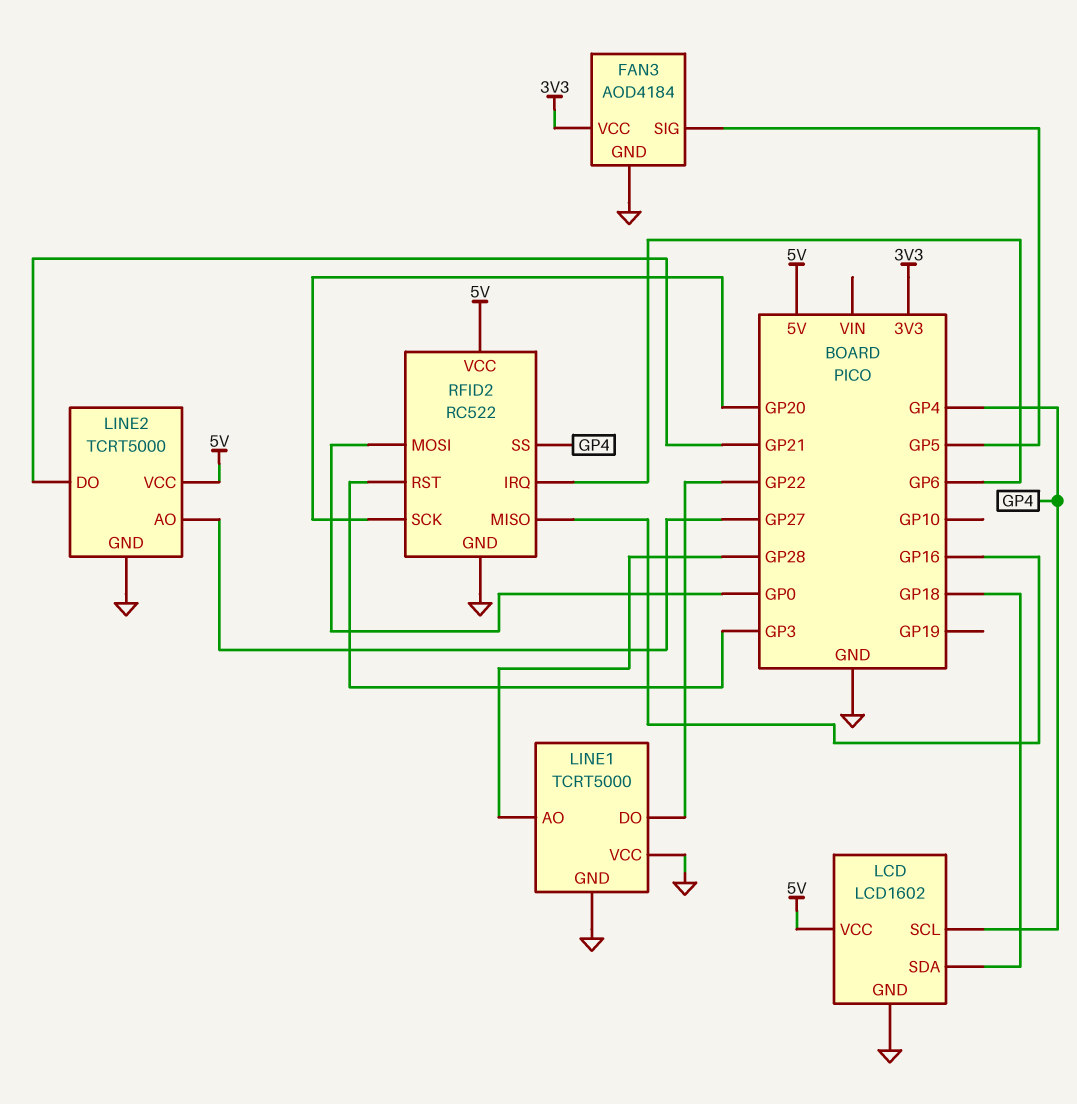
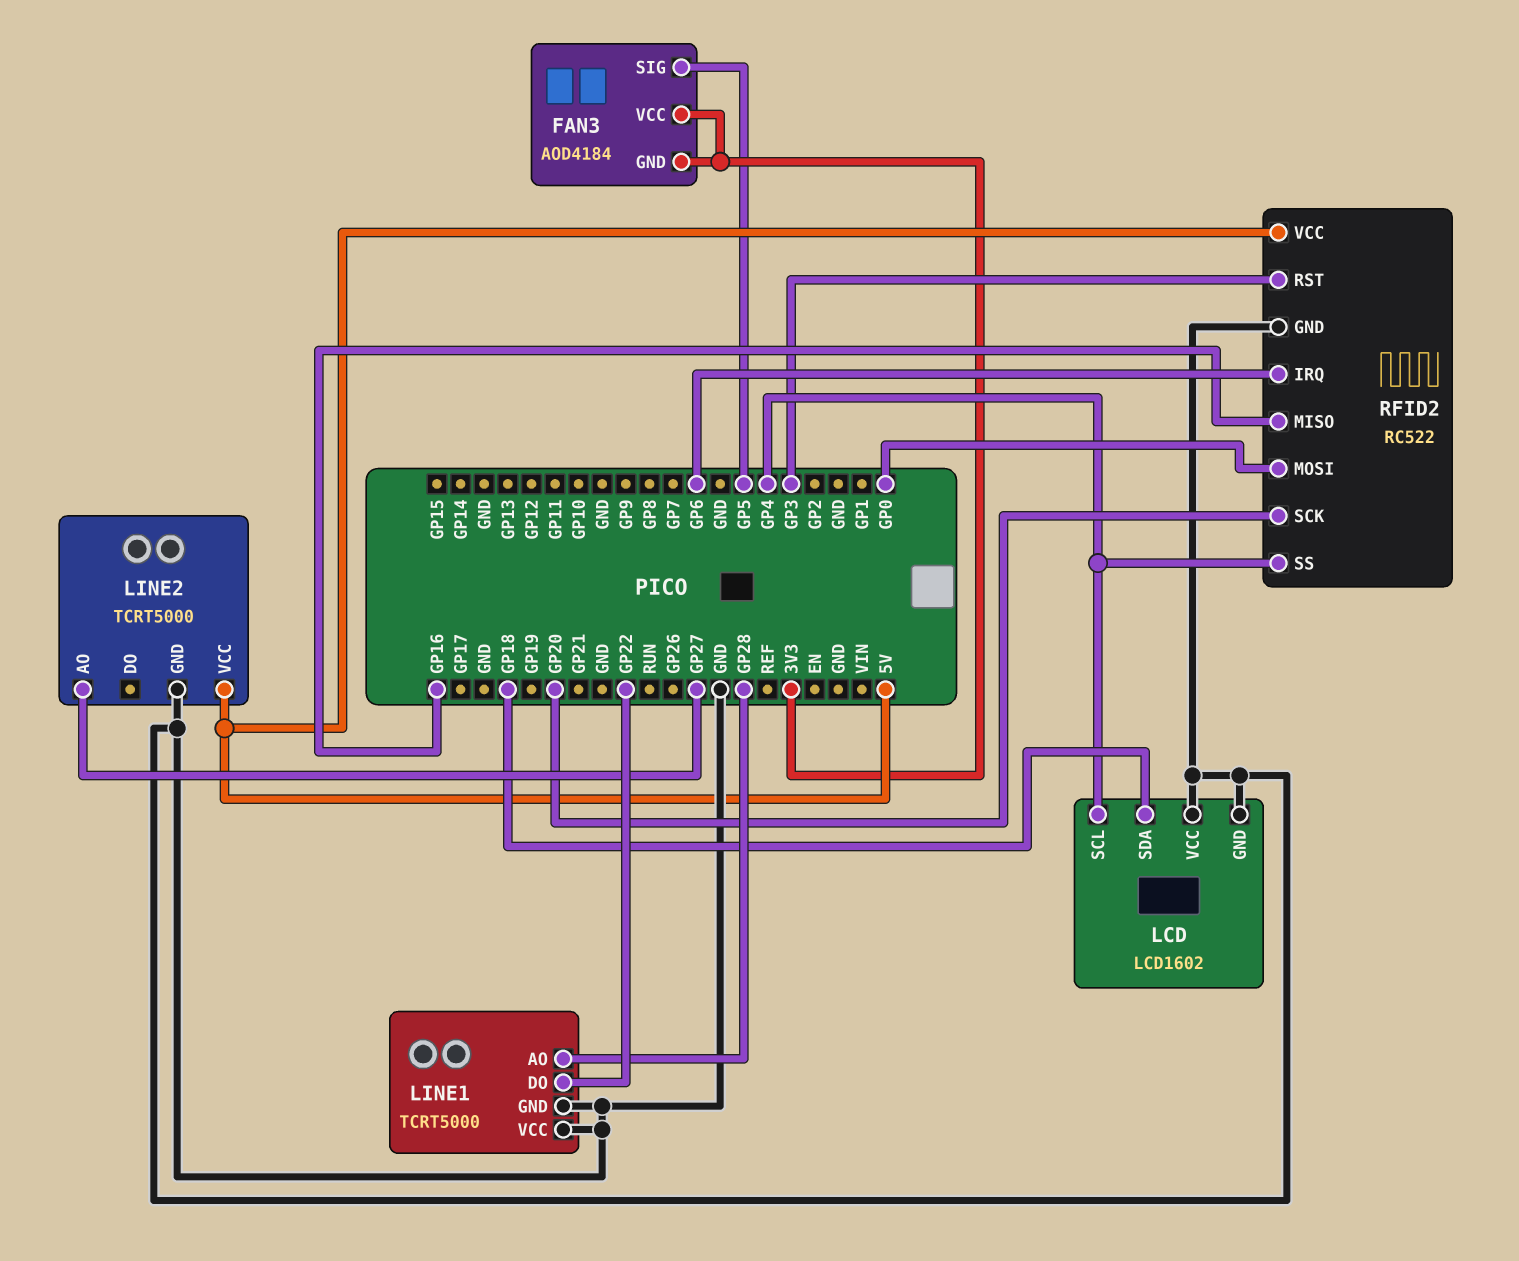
FAN3 pin GND: GND -> 3V3
LCD pin VCC: 5V -> GND
LINE2 pin DO: GP21 -> none

